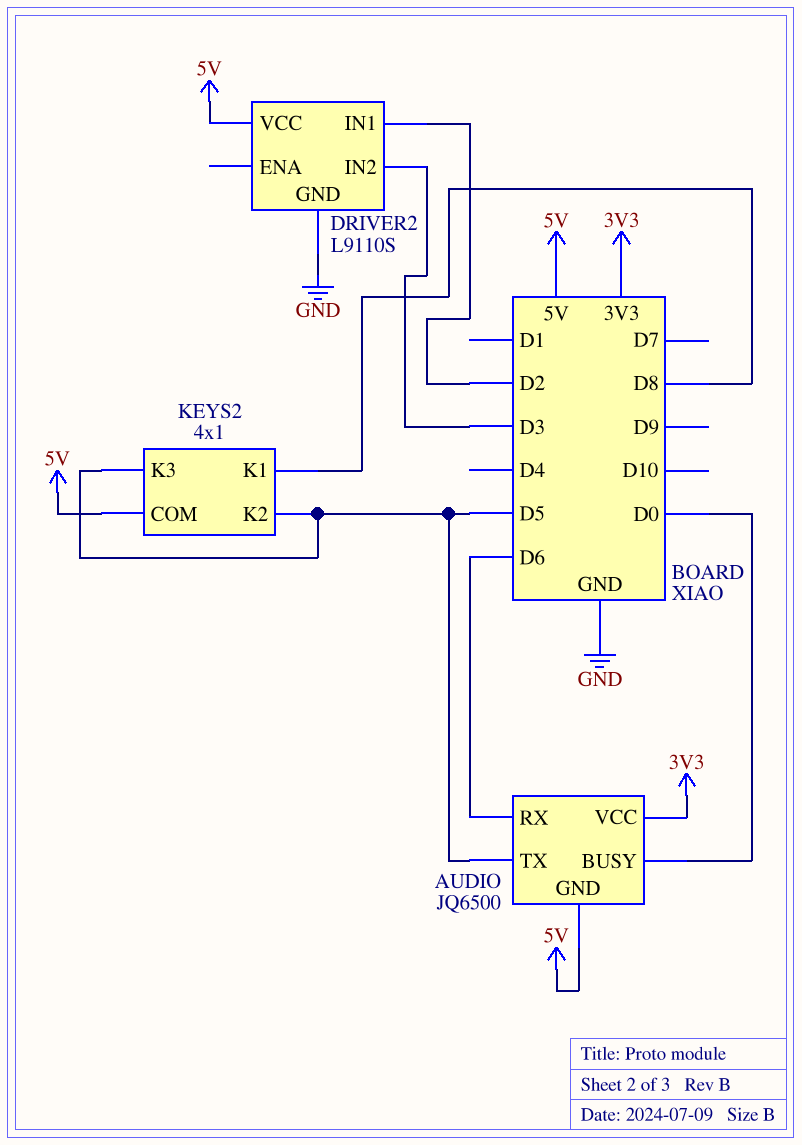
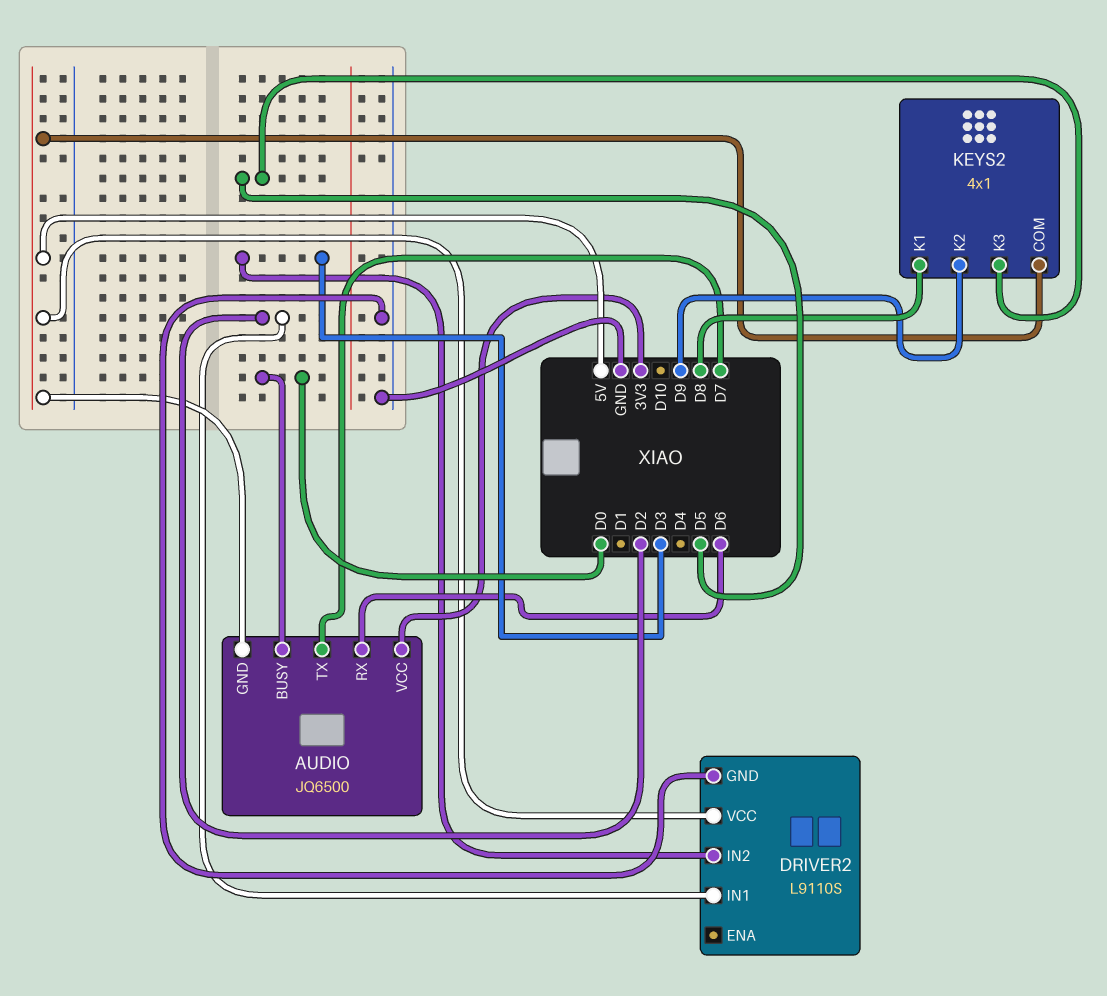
AUDIO pin TX: D5 -> D7
KEYS2 pin K2: D5 -> D9

